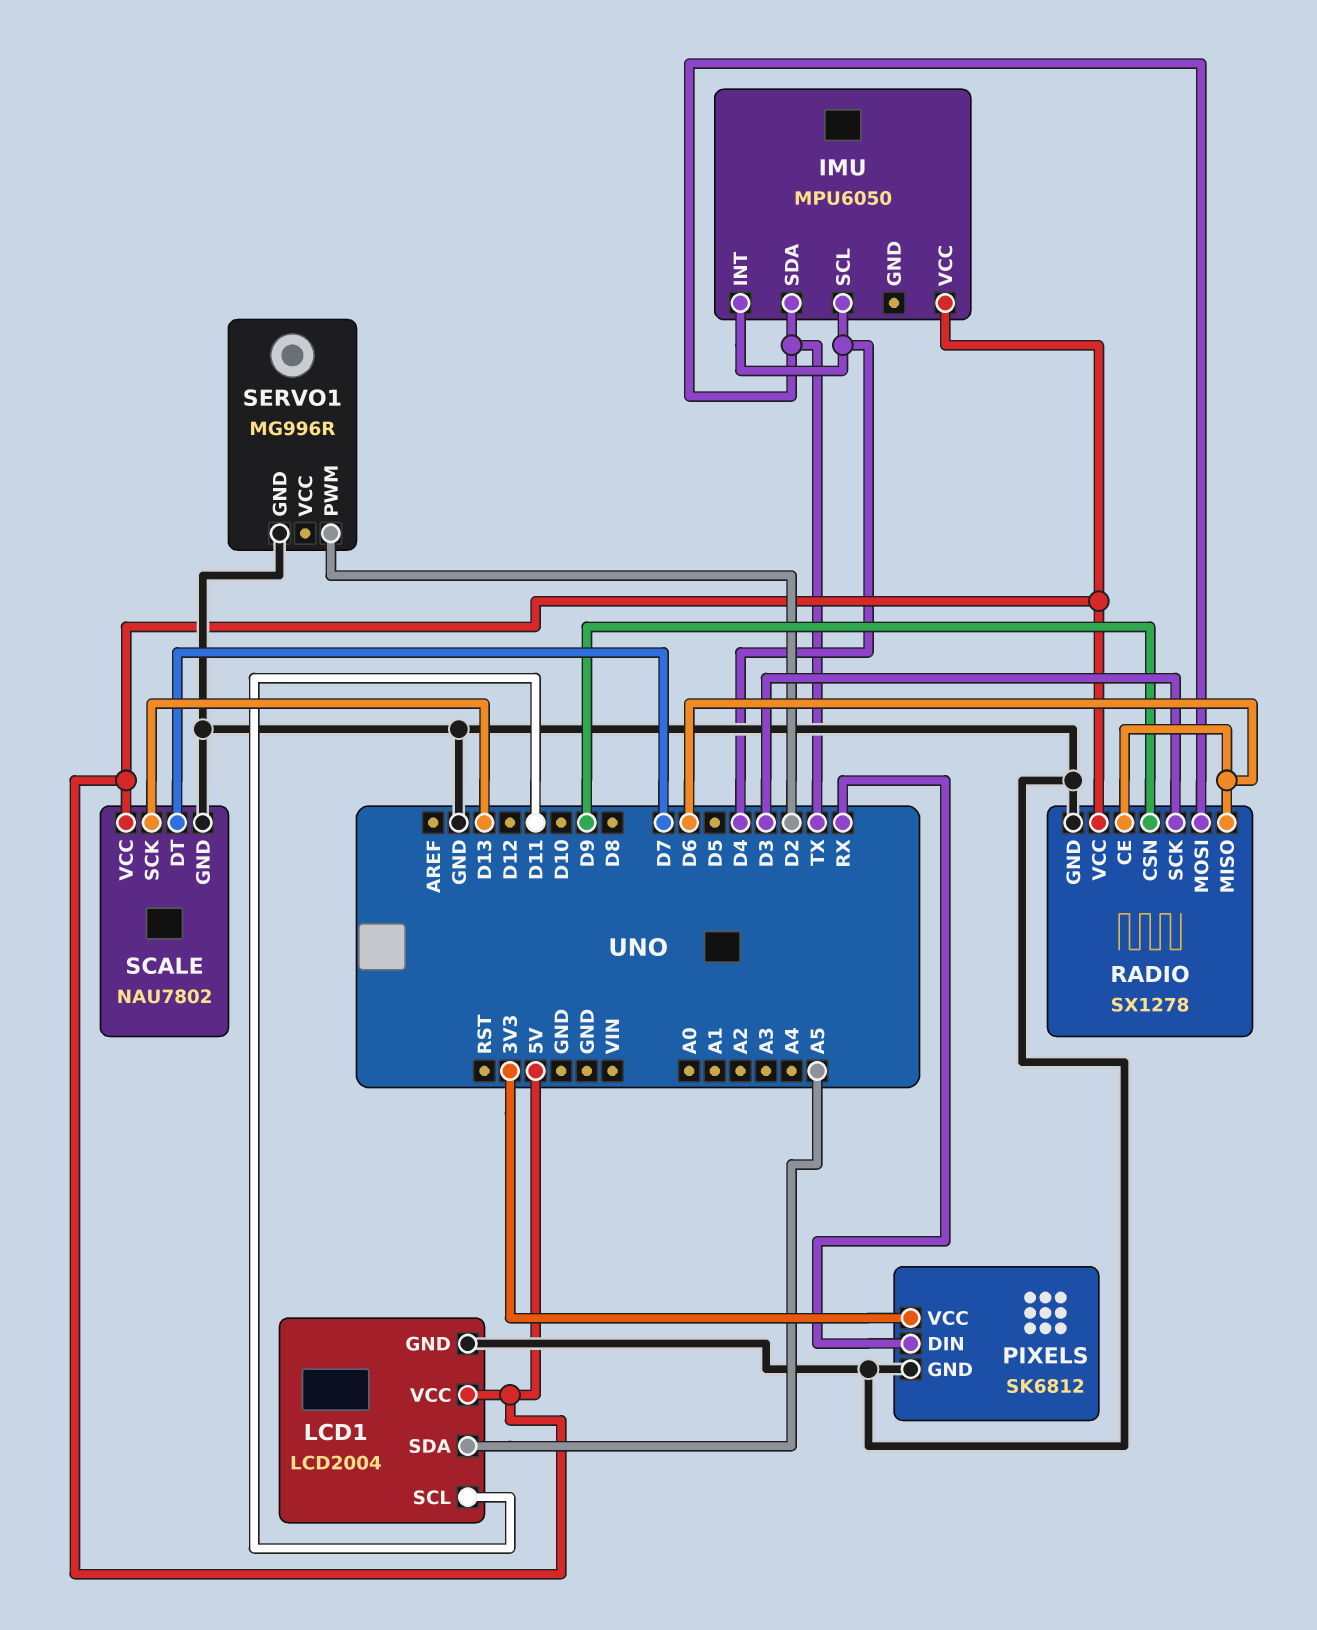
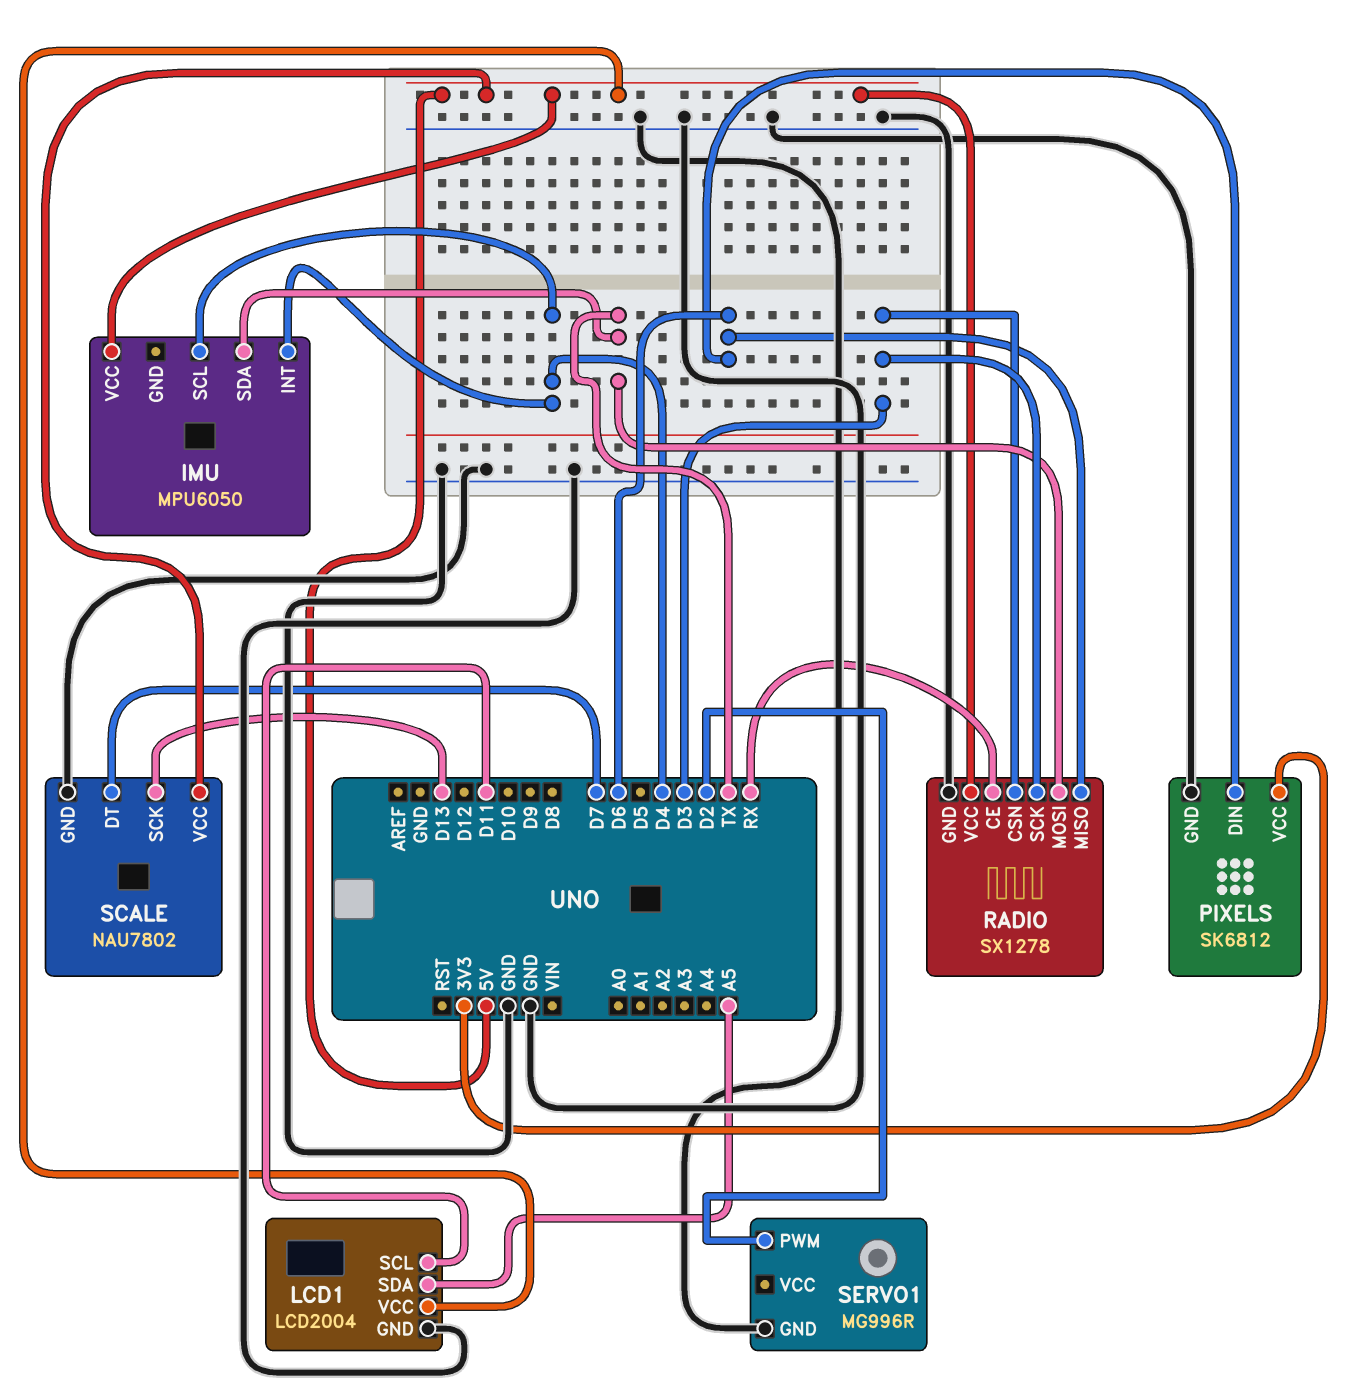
PIXELS pin DIN: RX -> D6
RADIO pin CE: D6 -> RX
RADIO pin CSN: D9 -> D3

